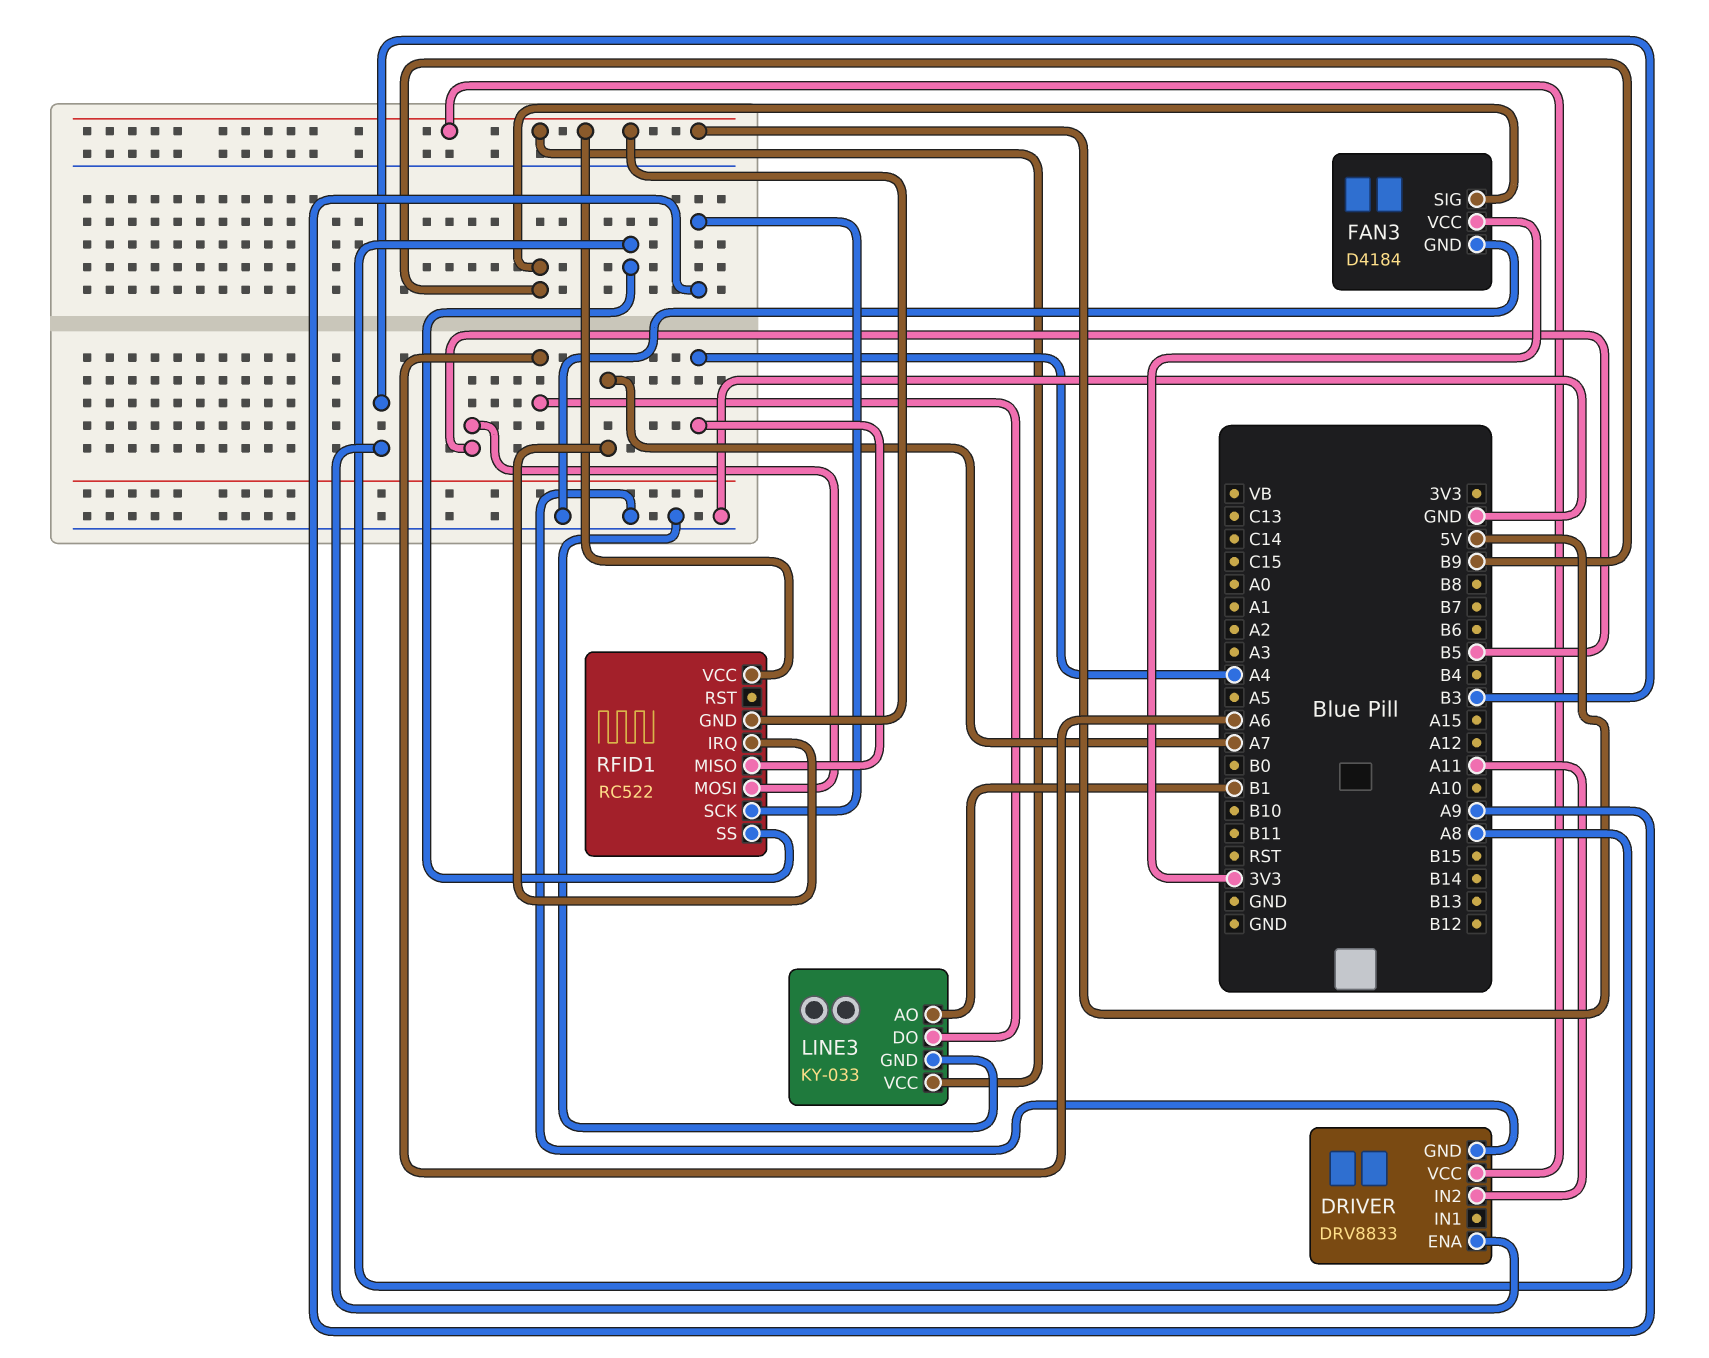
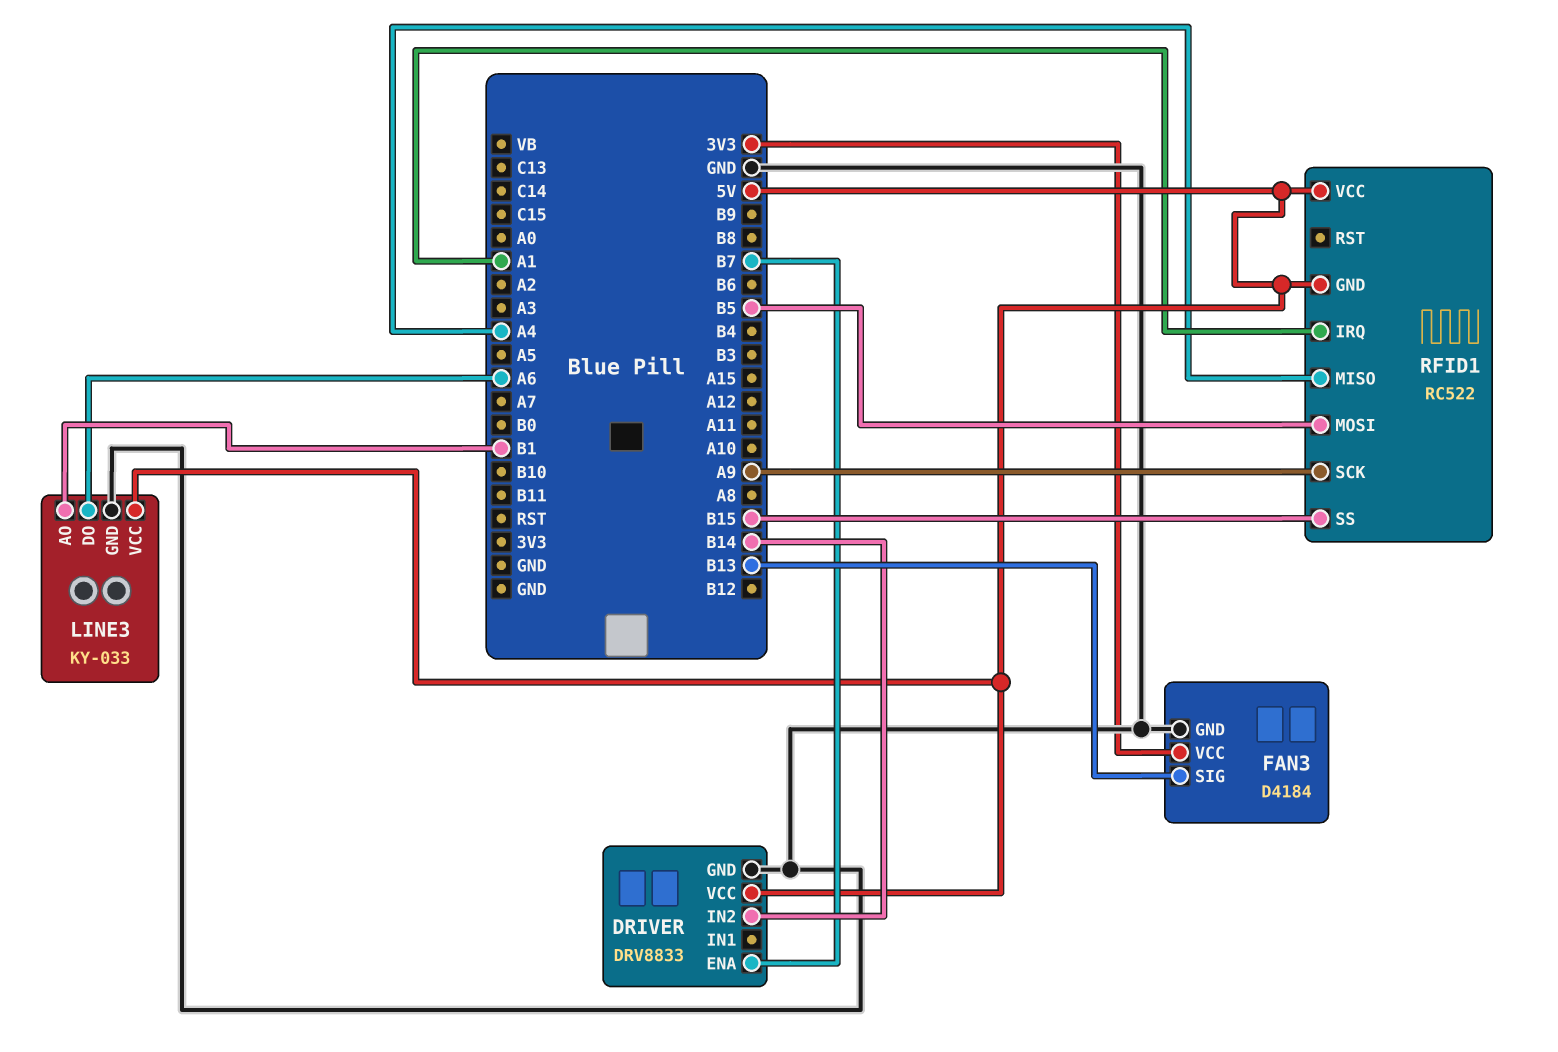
DRIVER pin ENA: B3 -> B7
DRIVER pin IN2: A11 -> B14
FAN3 pin SIG: B9 -> B13
RFID1 pin IRQ: A7 -> A1
RFID1 pin SS: A8 -> B15

